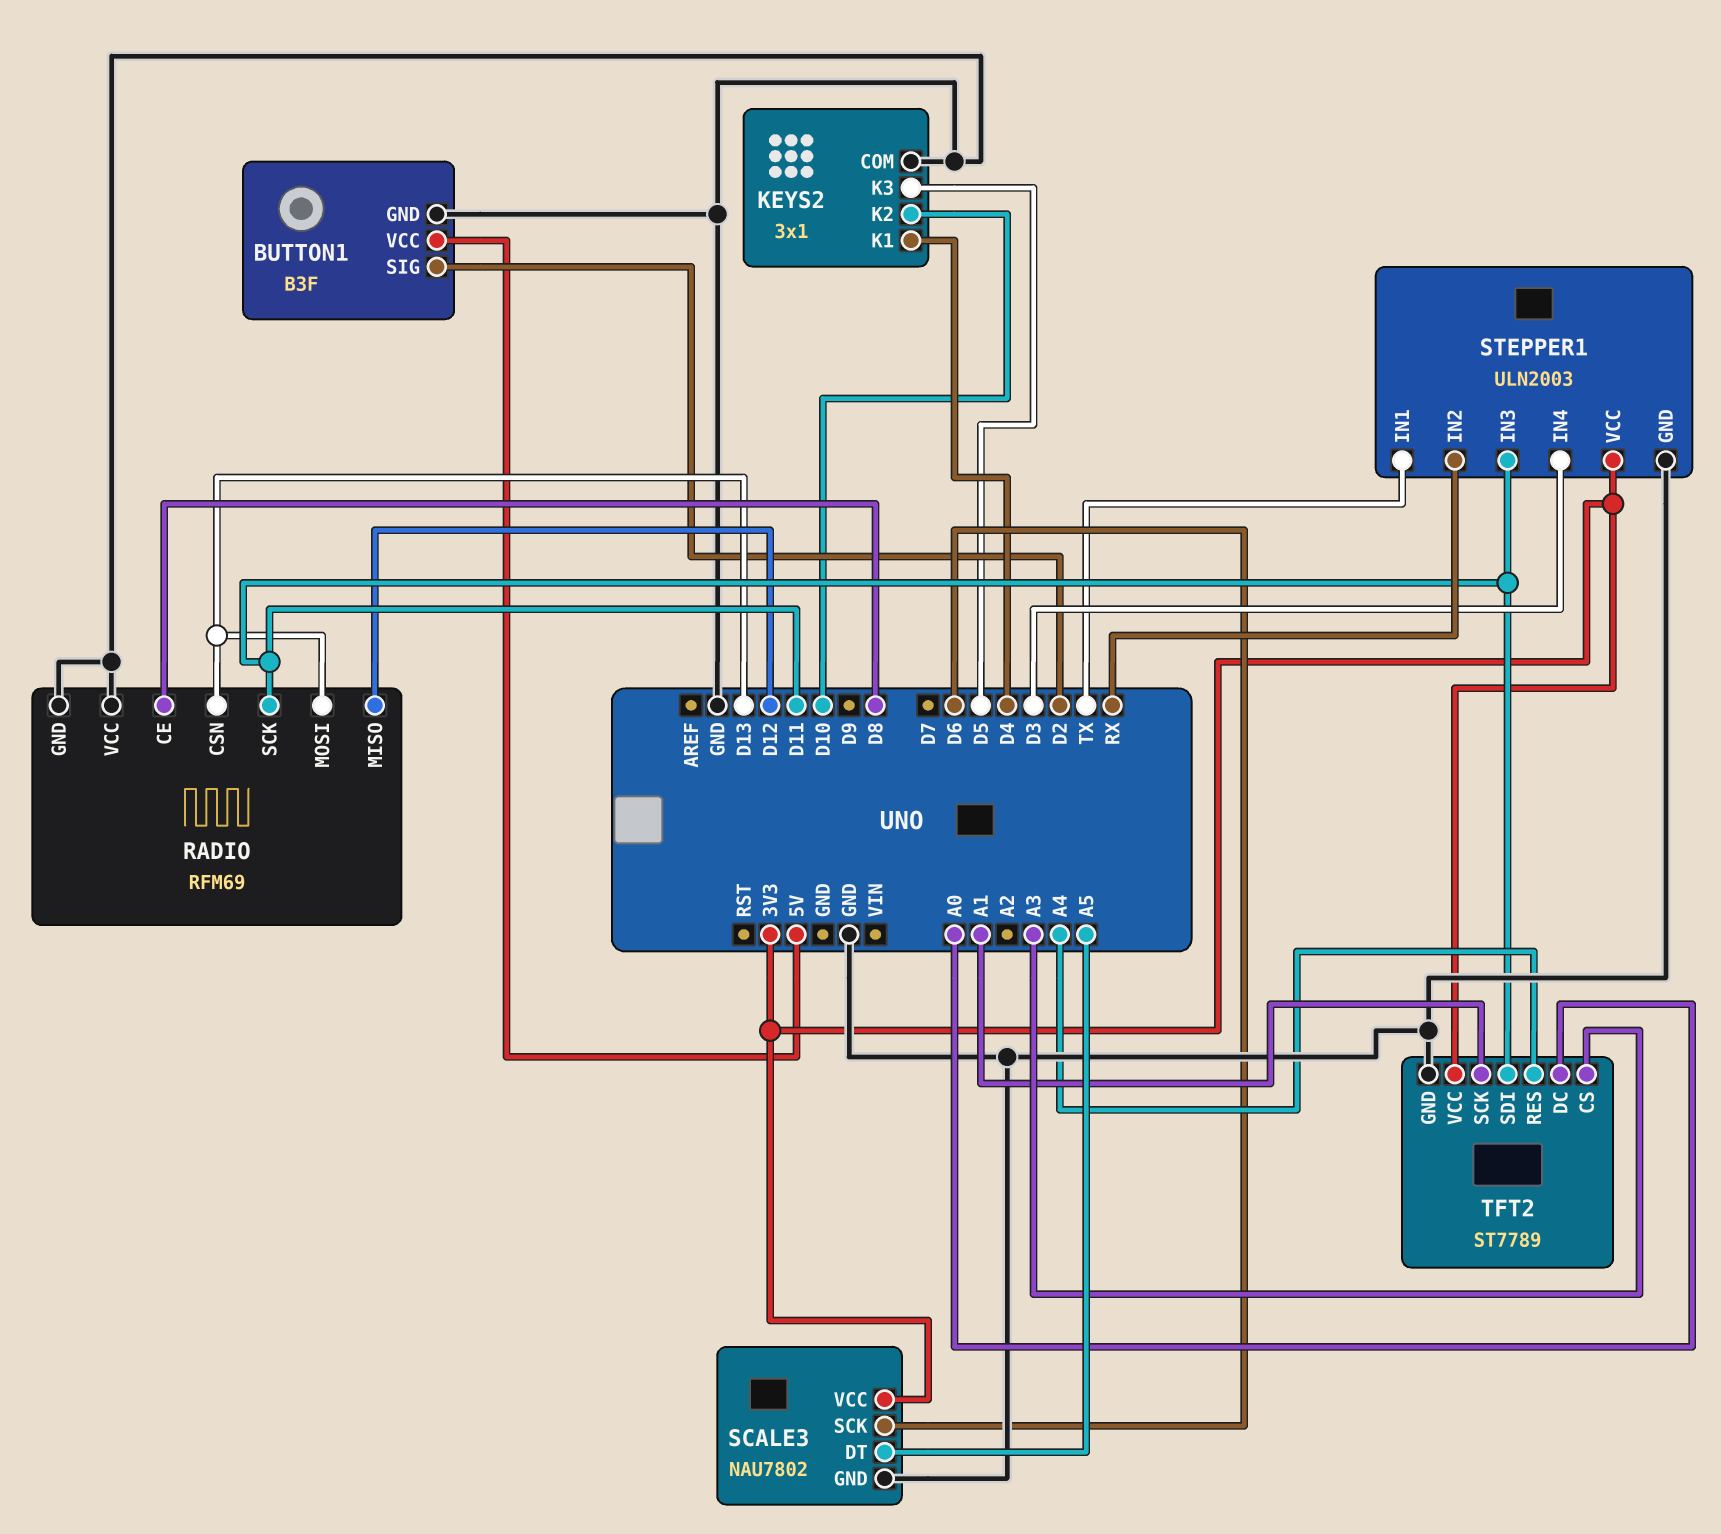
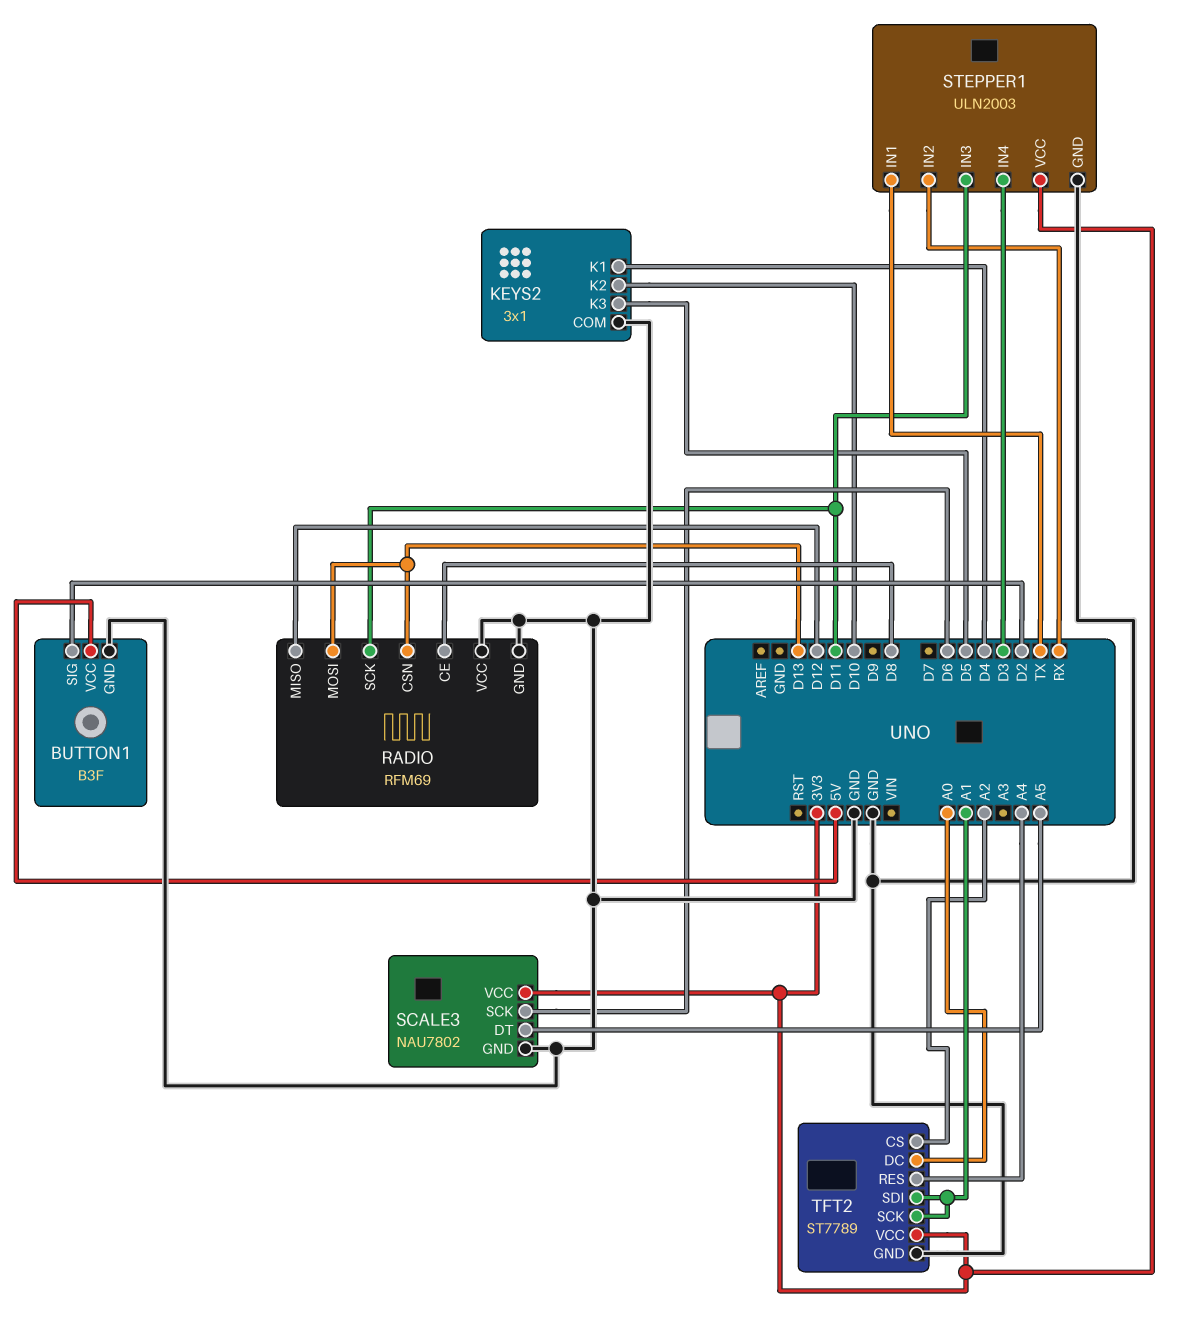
TFT2 pin CS: A3 -> A2
TFT2 pin SDI: D11 -> A1

